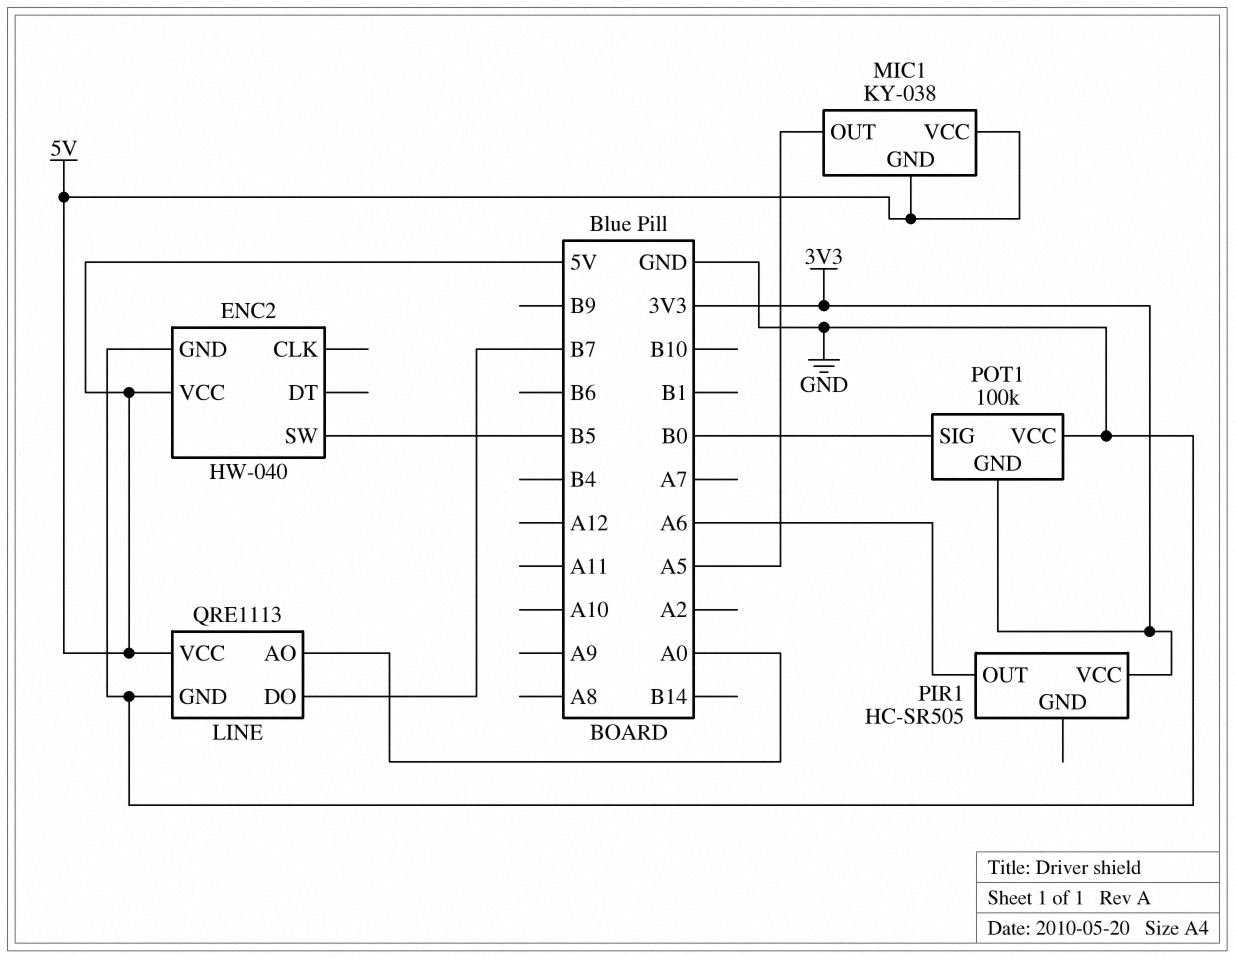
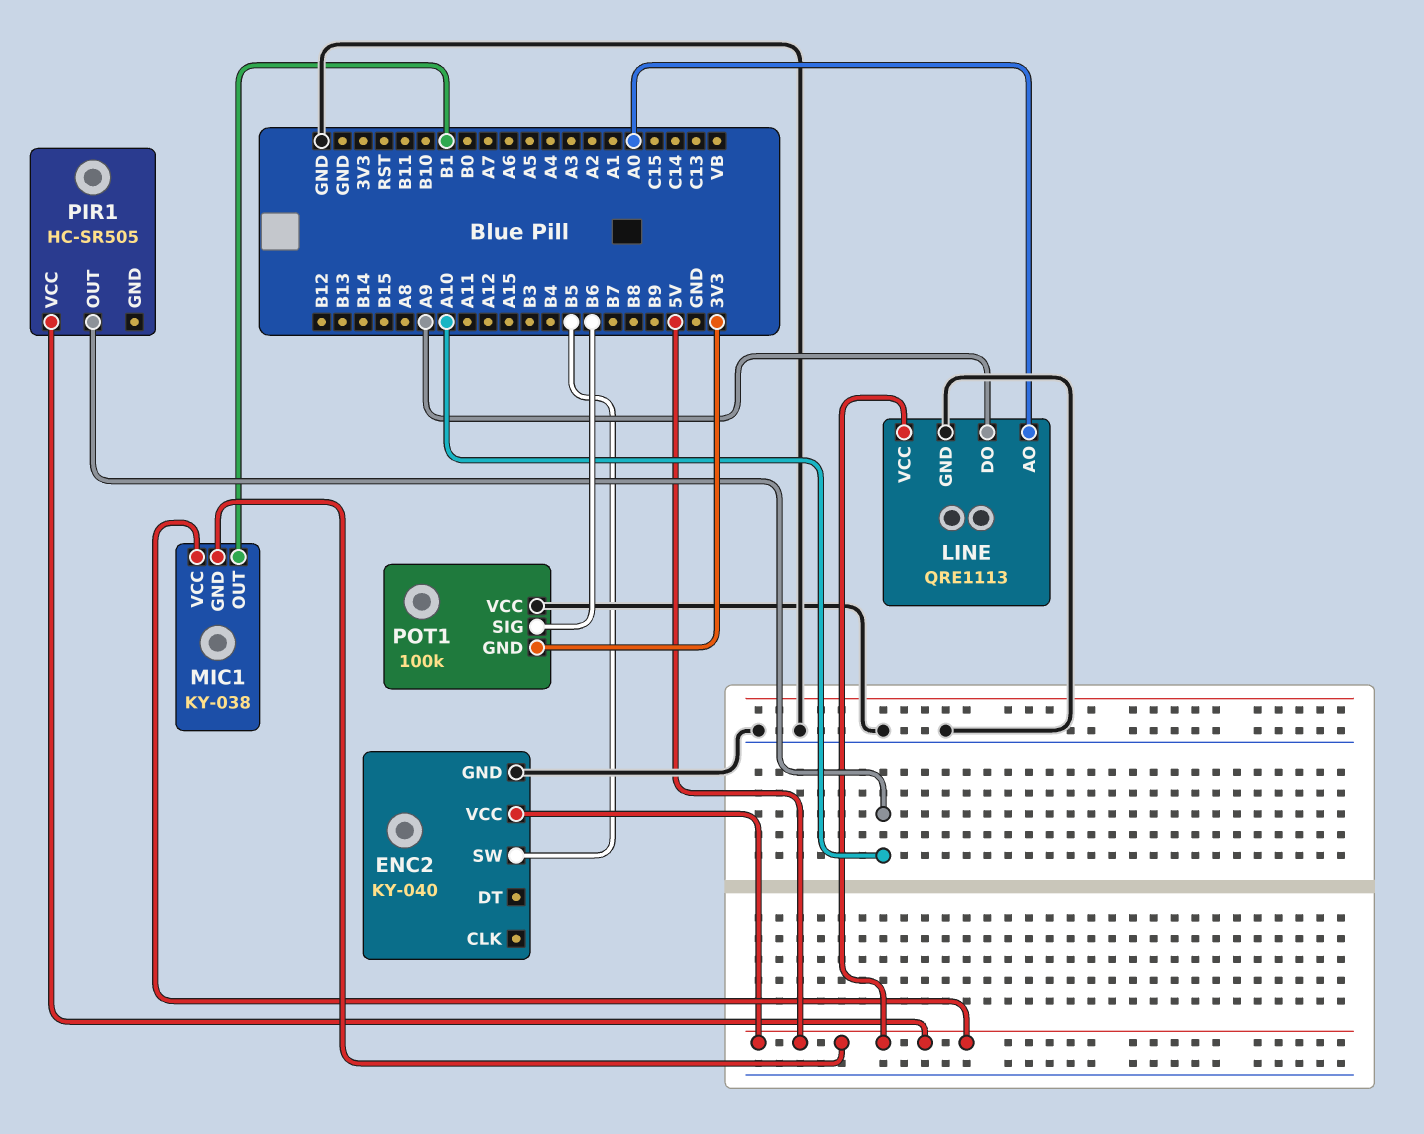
ENC2: HW-040 -> KY-040
LINE pin DO: B7 -> A9
MIC1 pin OUT: A5 -> B1
PIR1 pin OUT: A6 -> A10
PIR1 pin VCC: 3V3 -> 5V
POT1 pin SIG: B0 -> B6

